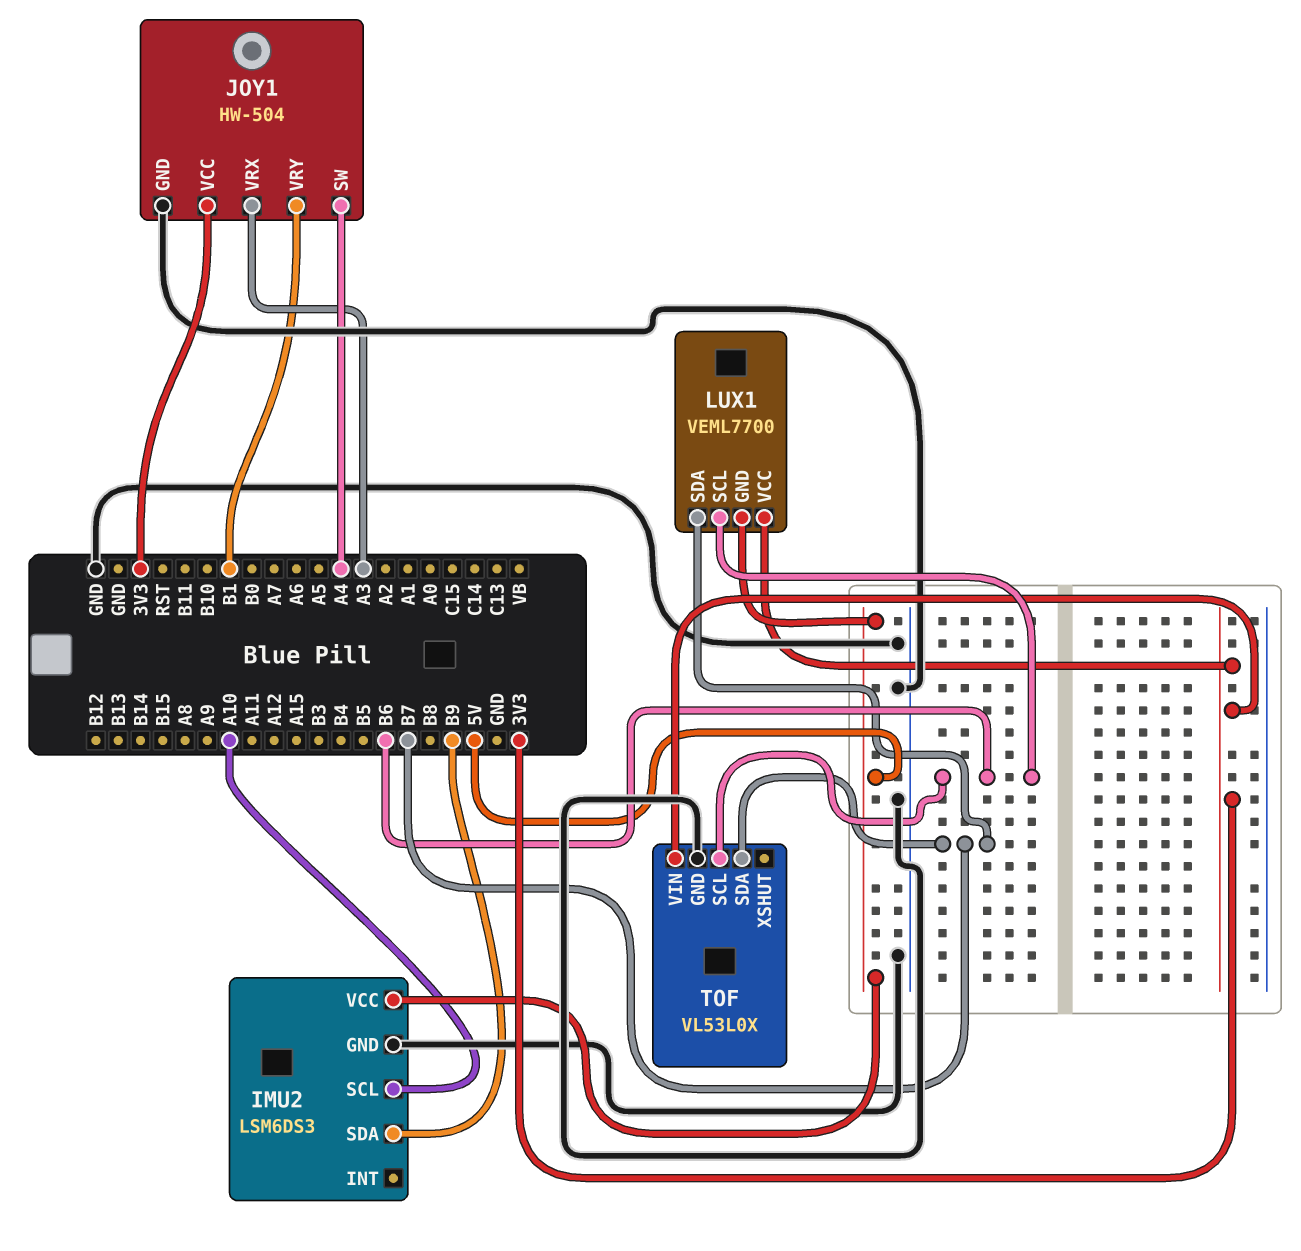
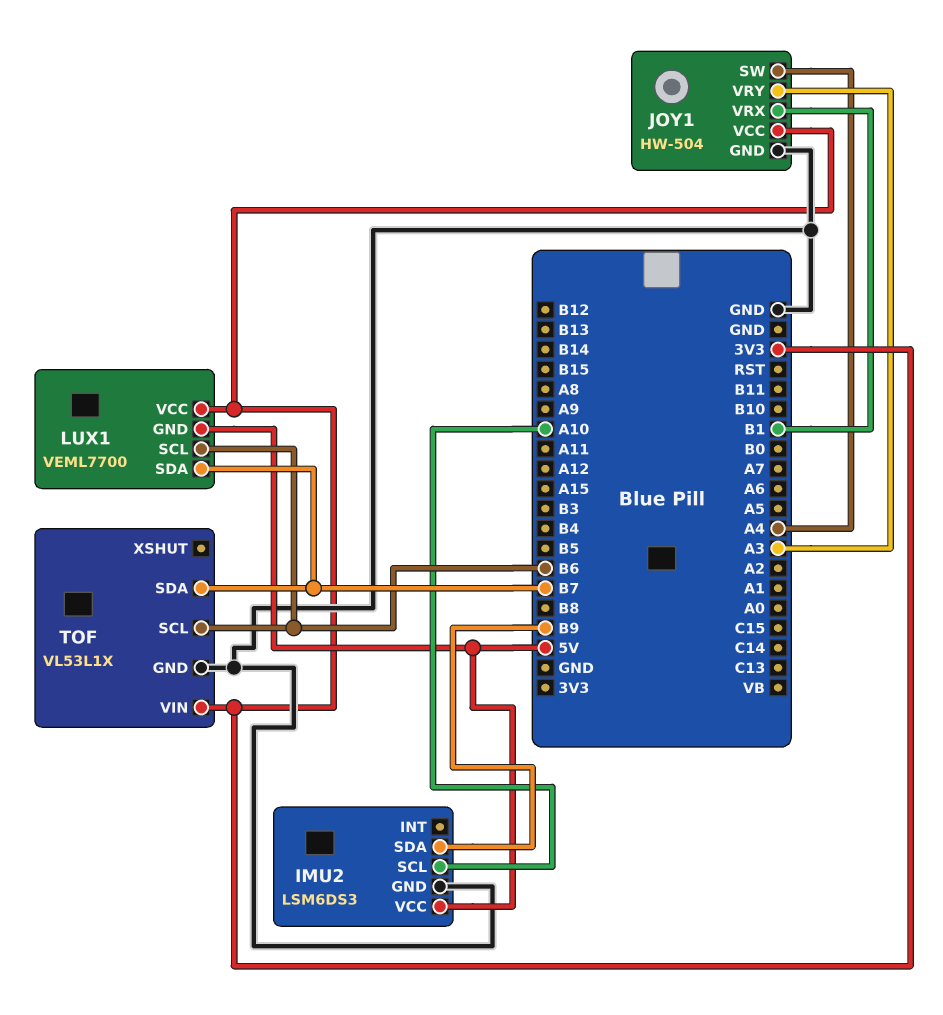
JOY1 pin VRX: A3 -> B1
JOY1 pin VRY: B1 -> A3
TOF: VL53L0X -> VL53L1X

